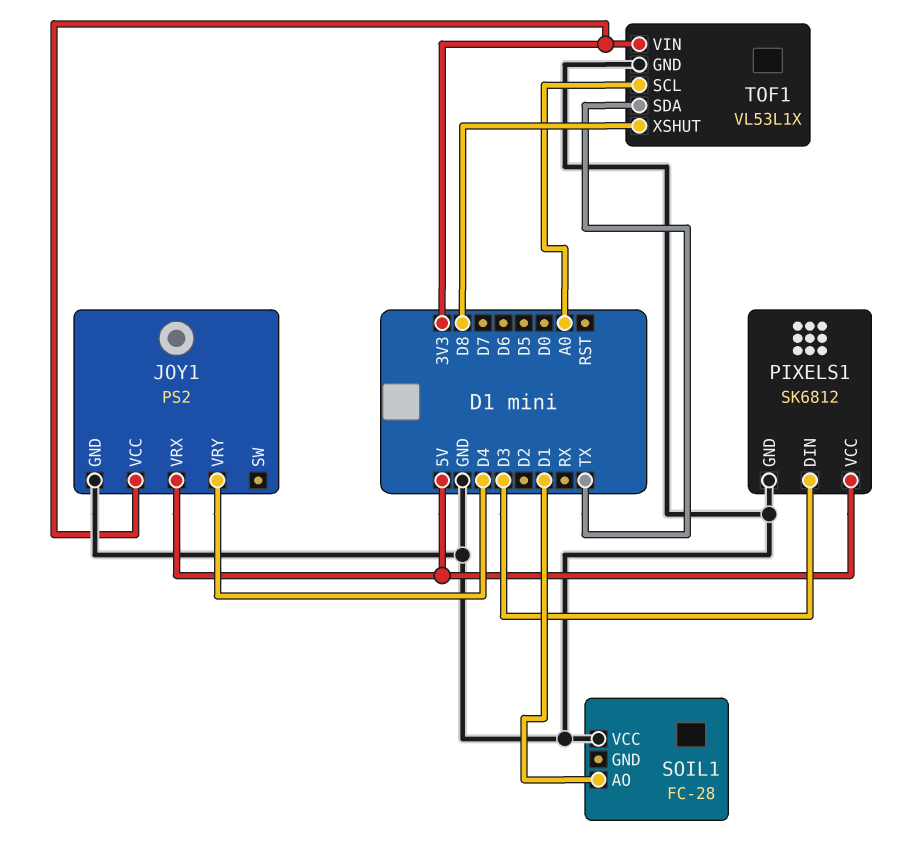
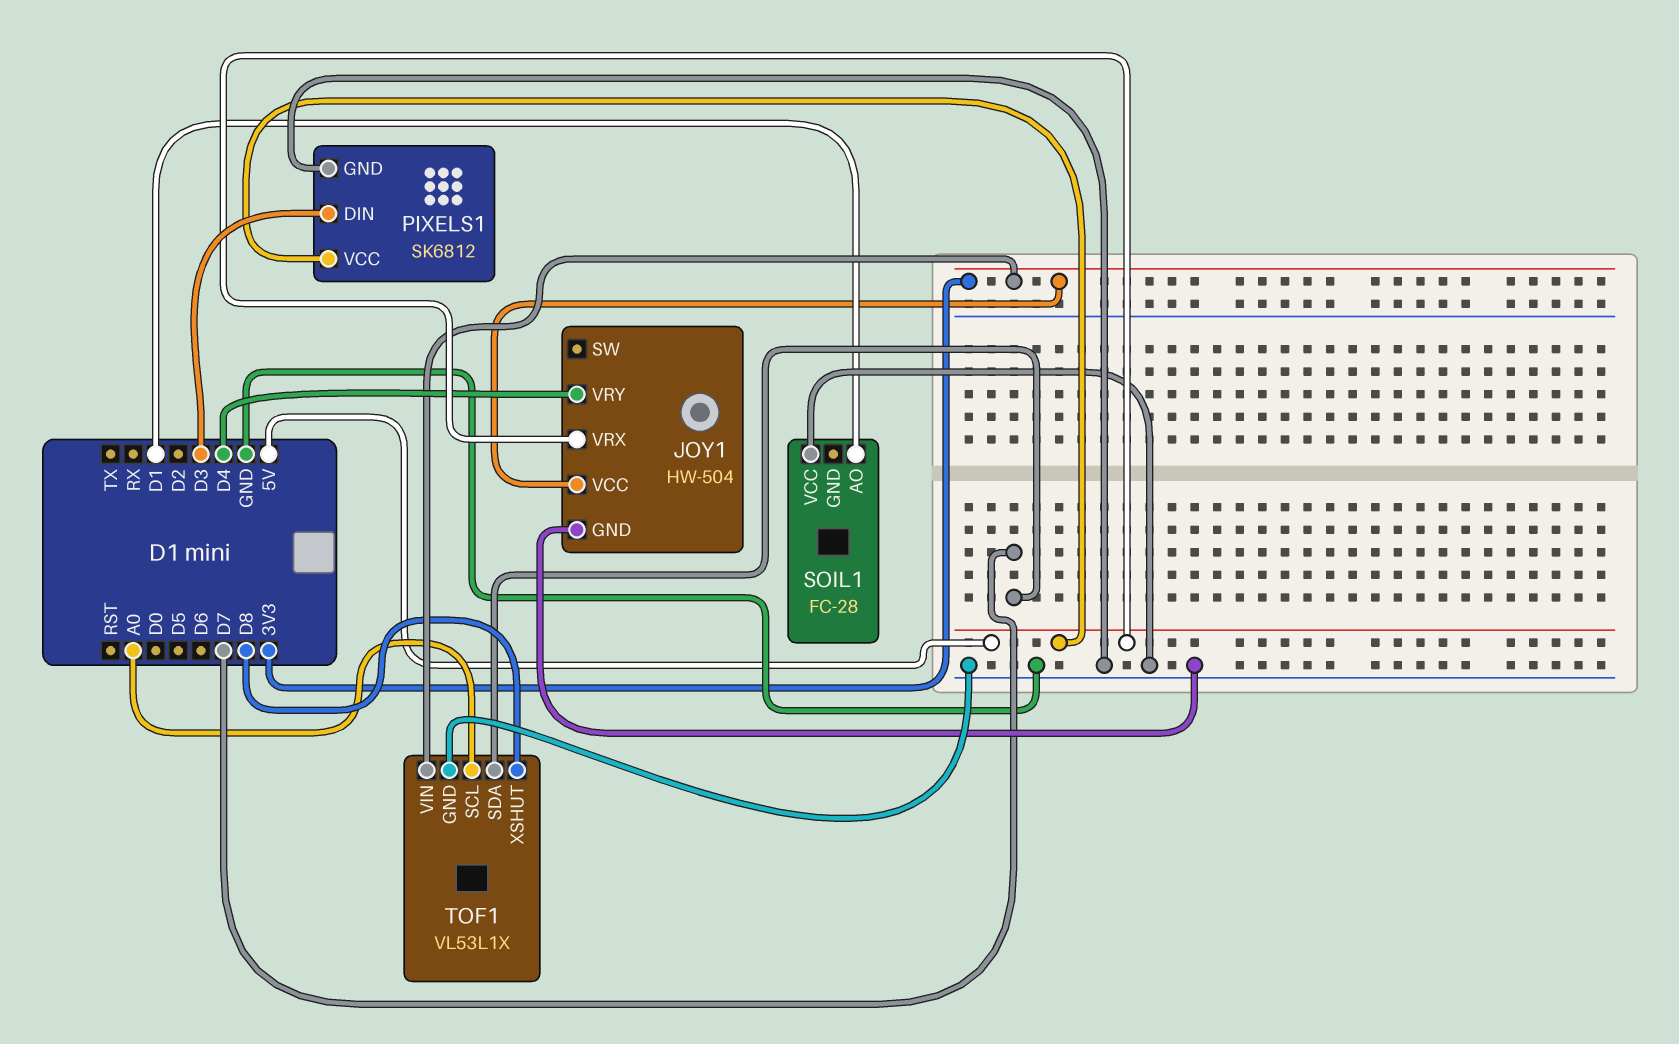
JOY1: PS2 -> HW-504
TOF1 pin SDA: TX -> D7

